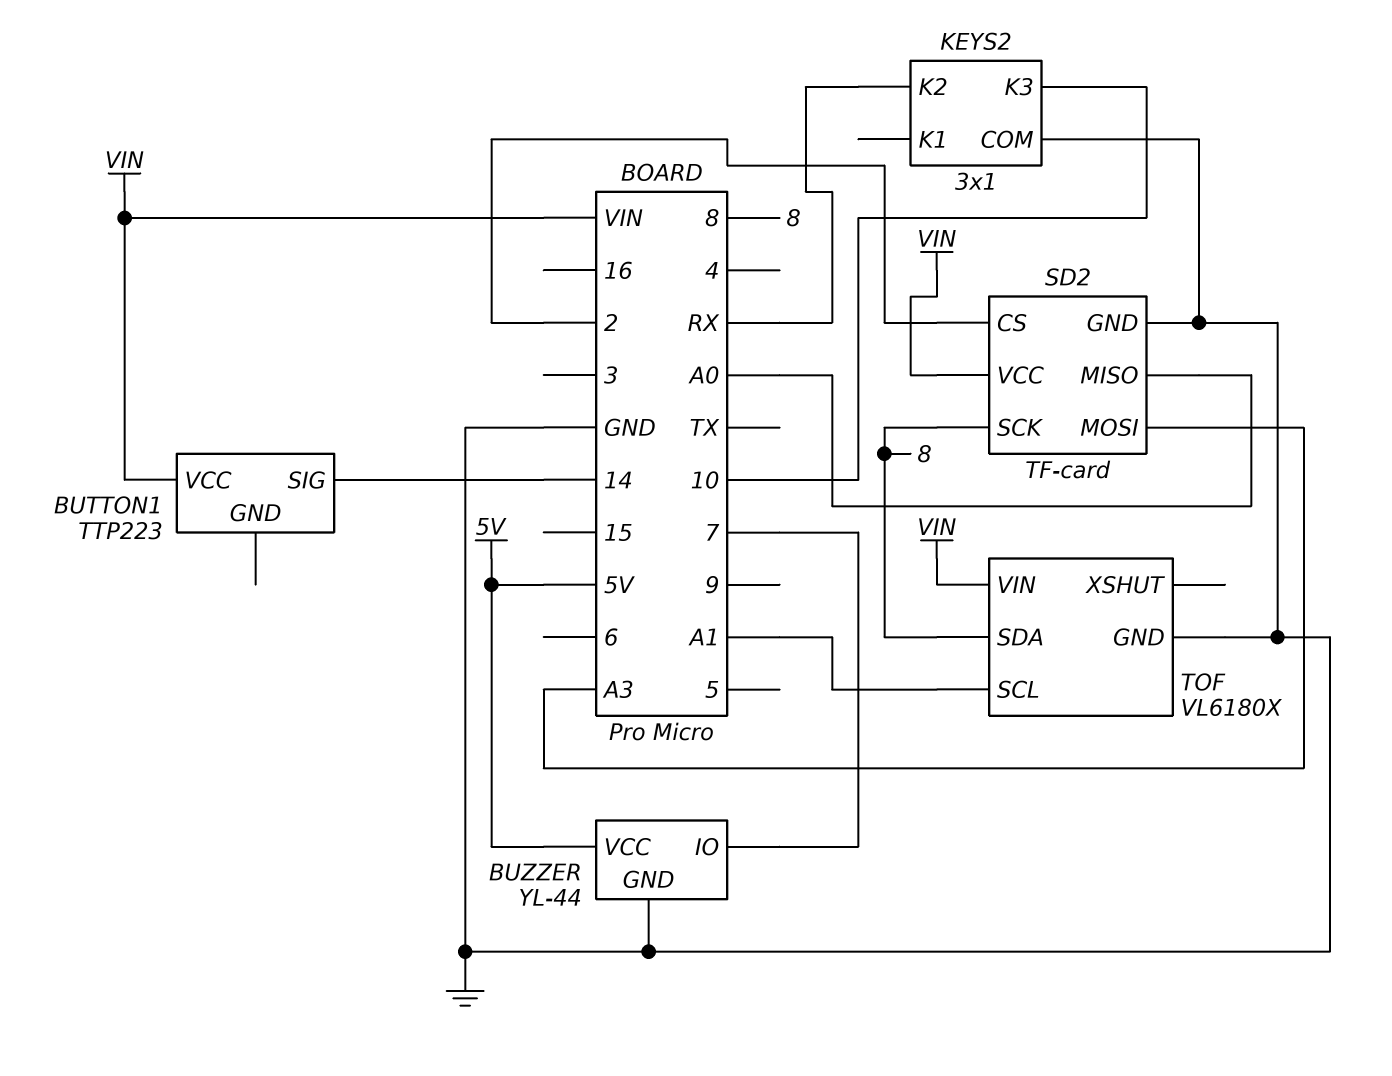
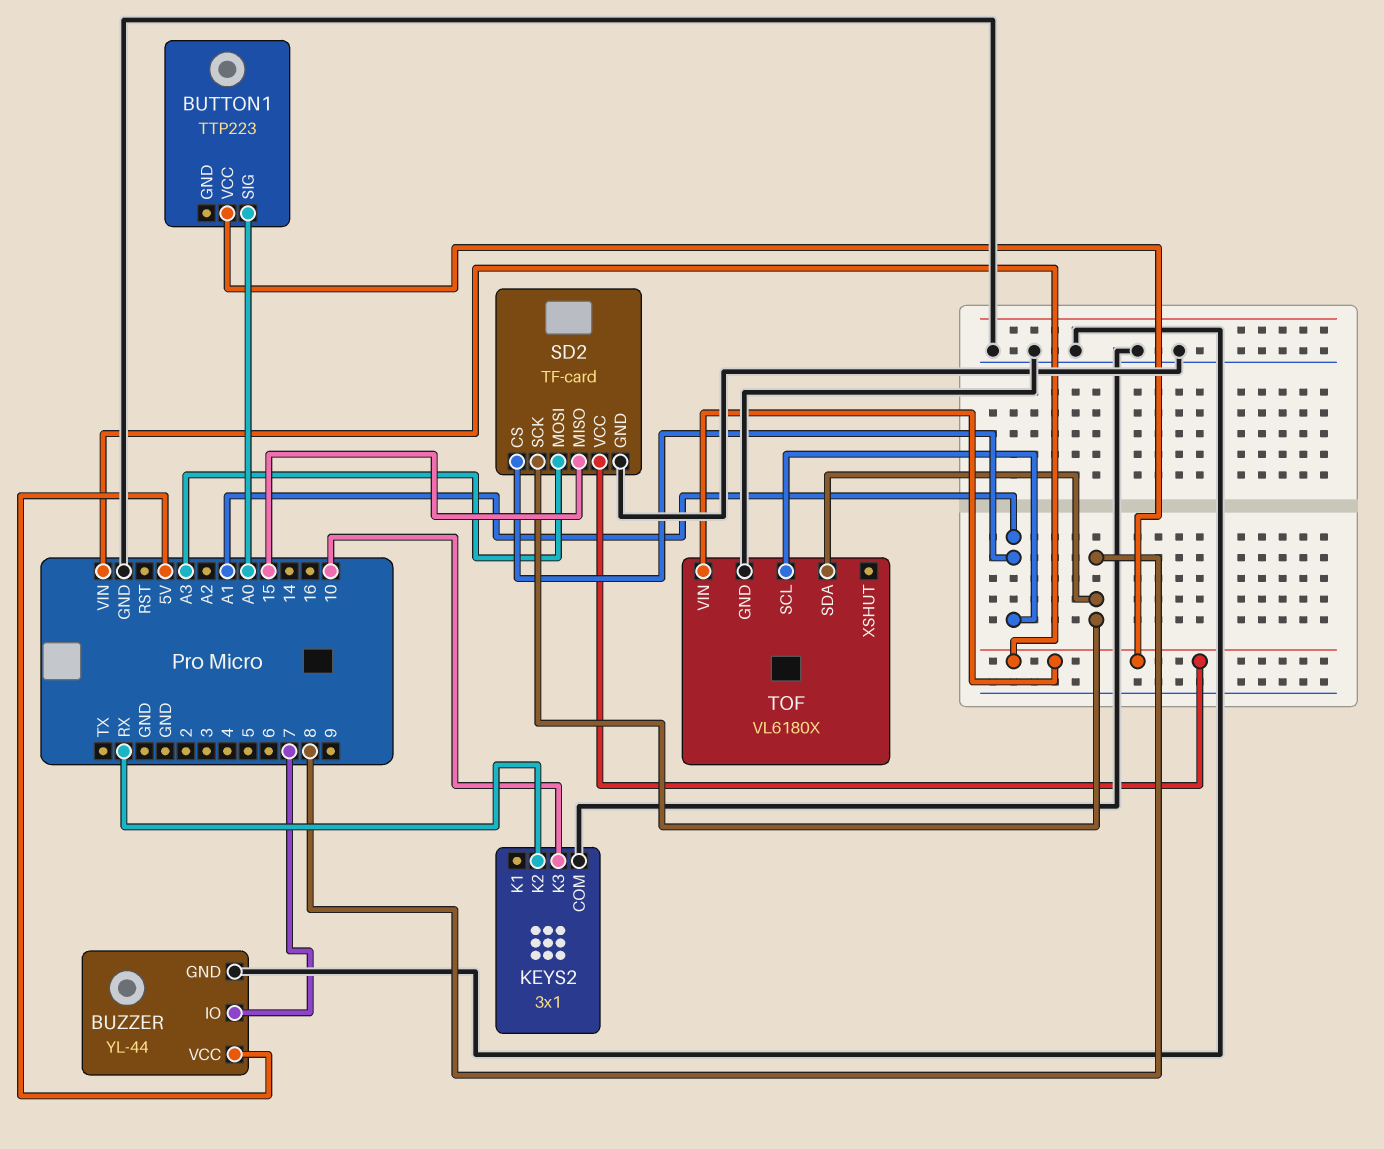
BUTTON1 pin SIG: 14 -> A0
SD2 pin CS: 2 -> A1
SD2 pin MISO: A0 -> 15

